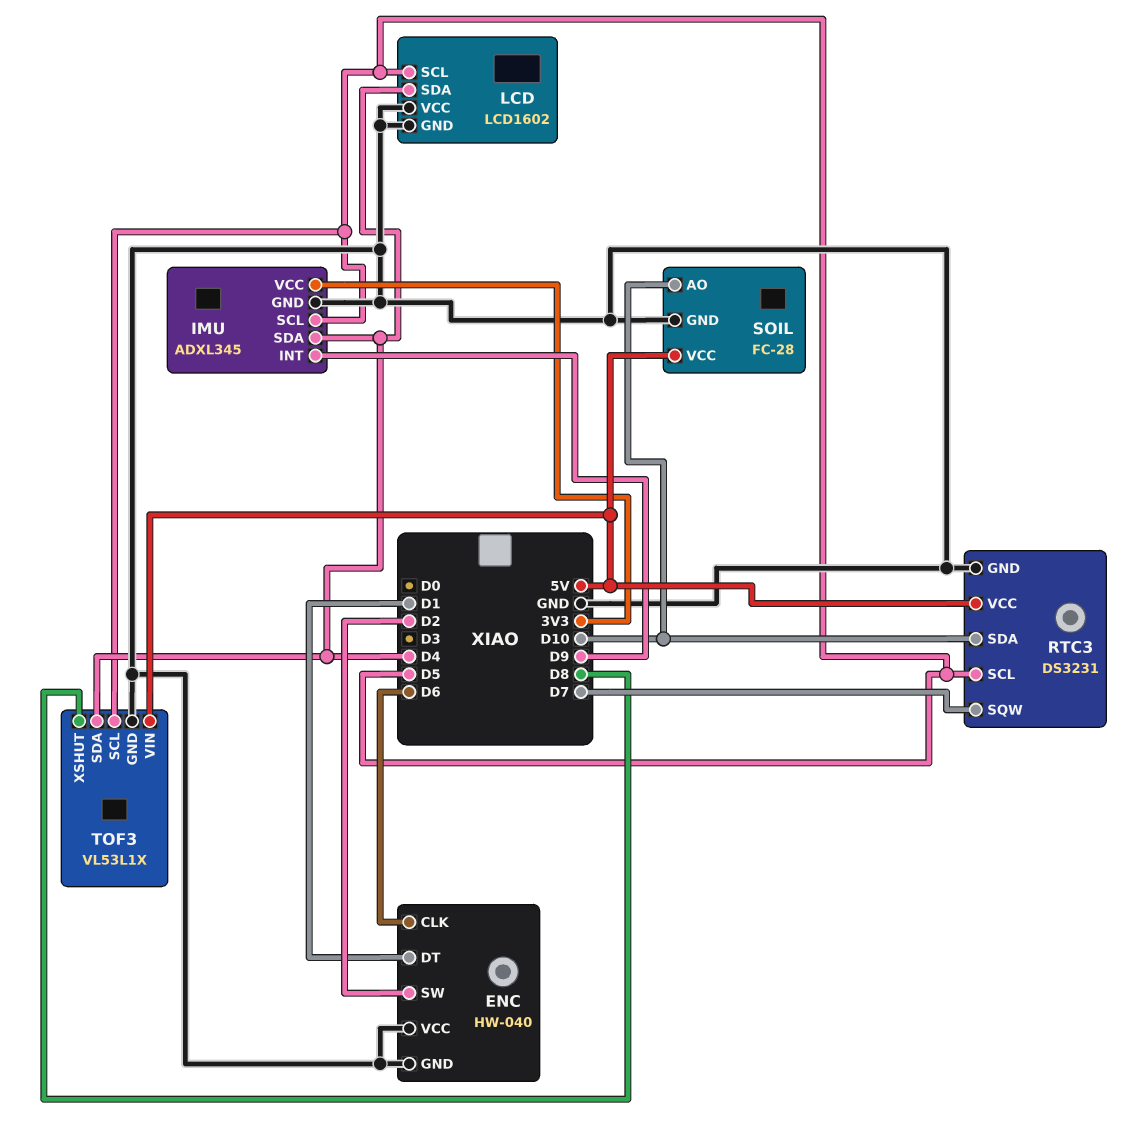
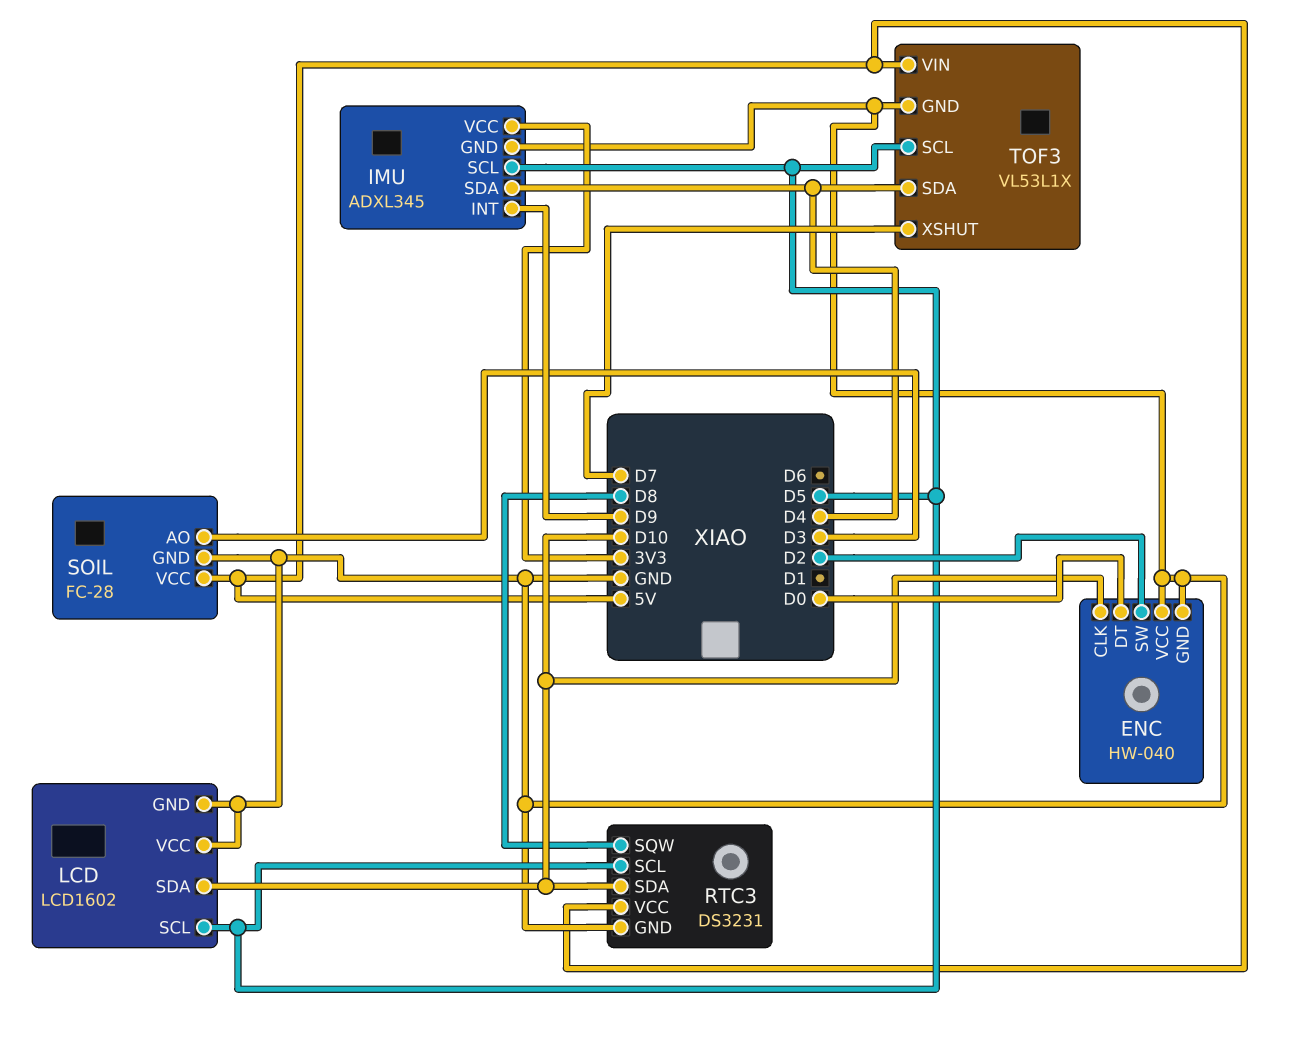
ENC pin CLK: D6 -> D10
ENC pin DT: D1 -> D0
LCD pin SDA: D4 -> D10
RTC3 pin SQW: D7 -> D8
SOIL pin AO: D10 -> D3
TOF3 pin XSHUT: D8 -> D7

